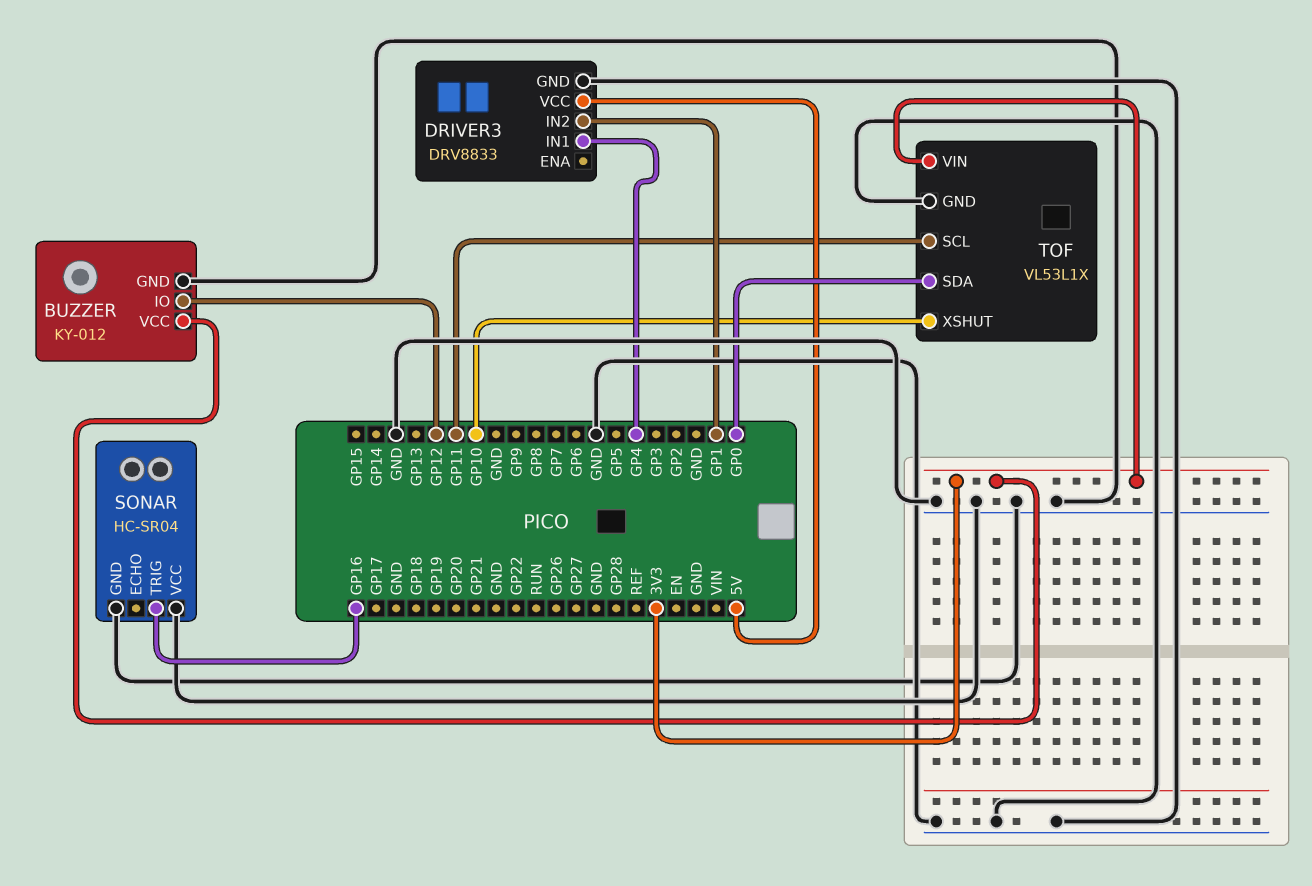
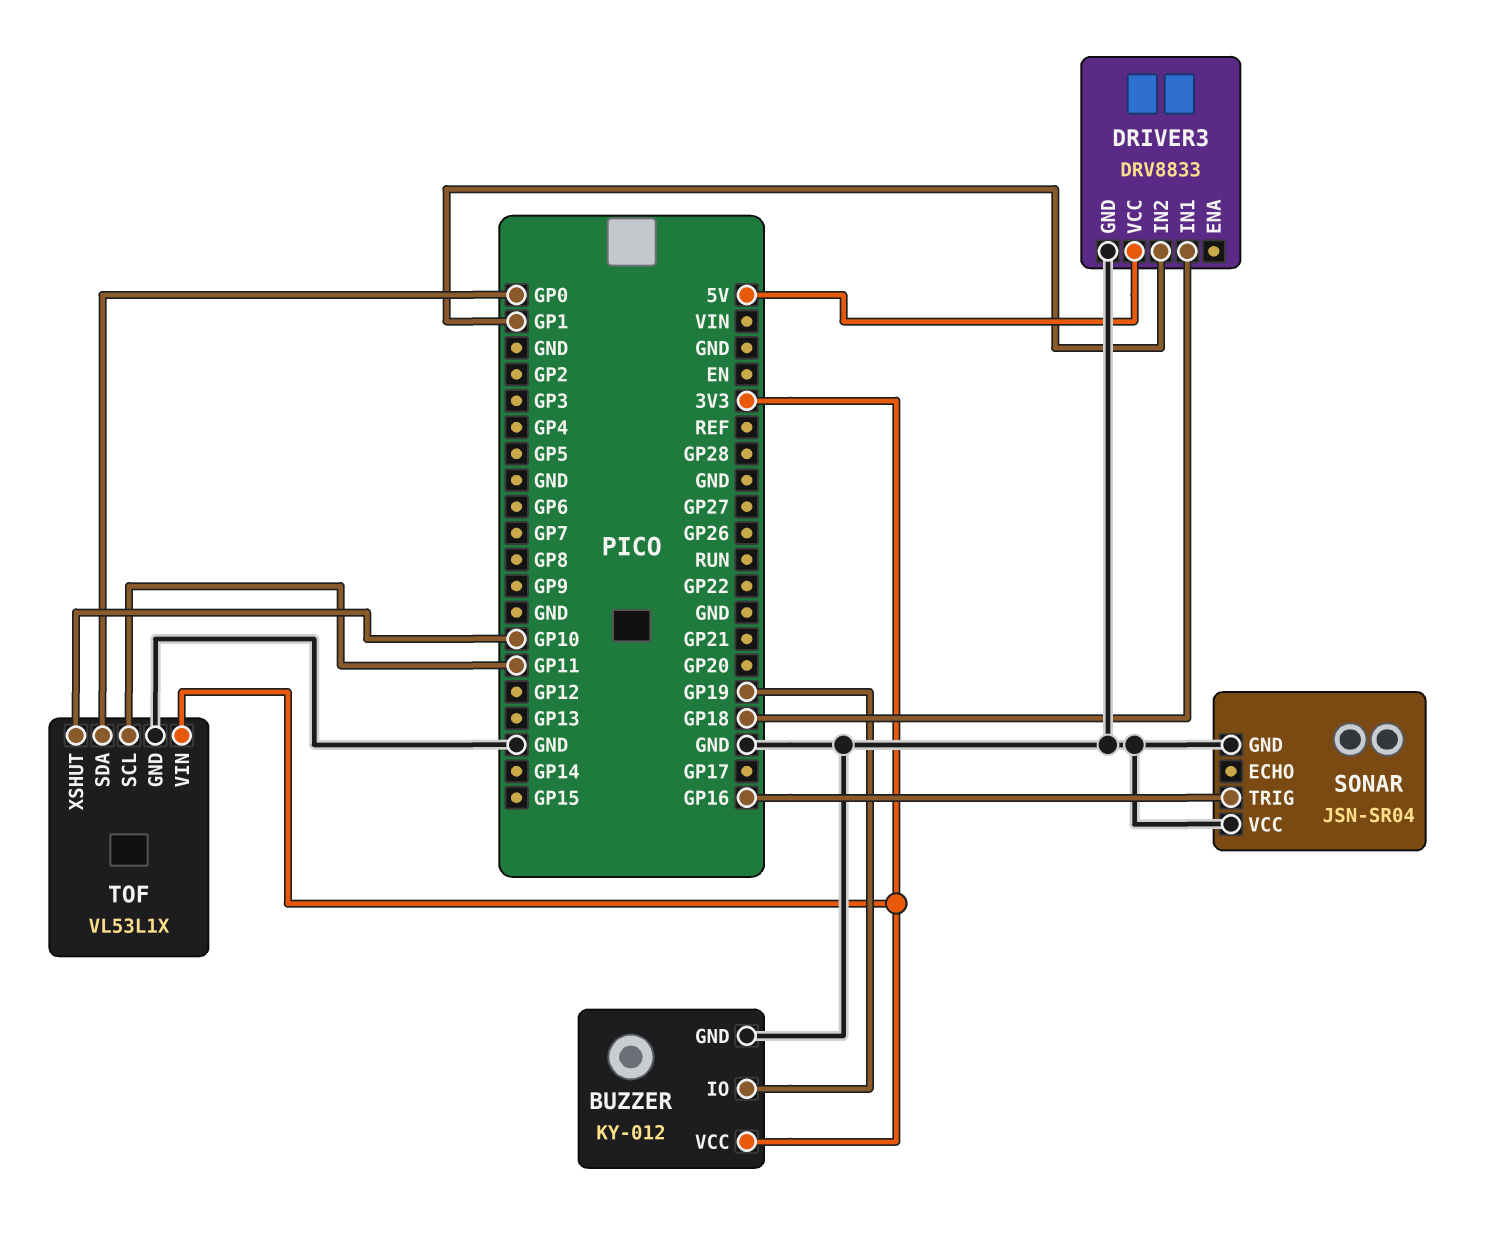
BUZZER pin IO: GP12 -> GP19
DRIVER3 pin IN1: GP4 -> GP18
SONAR: HC-SR04 -> JSN-SR04

